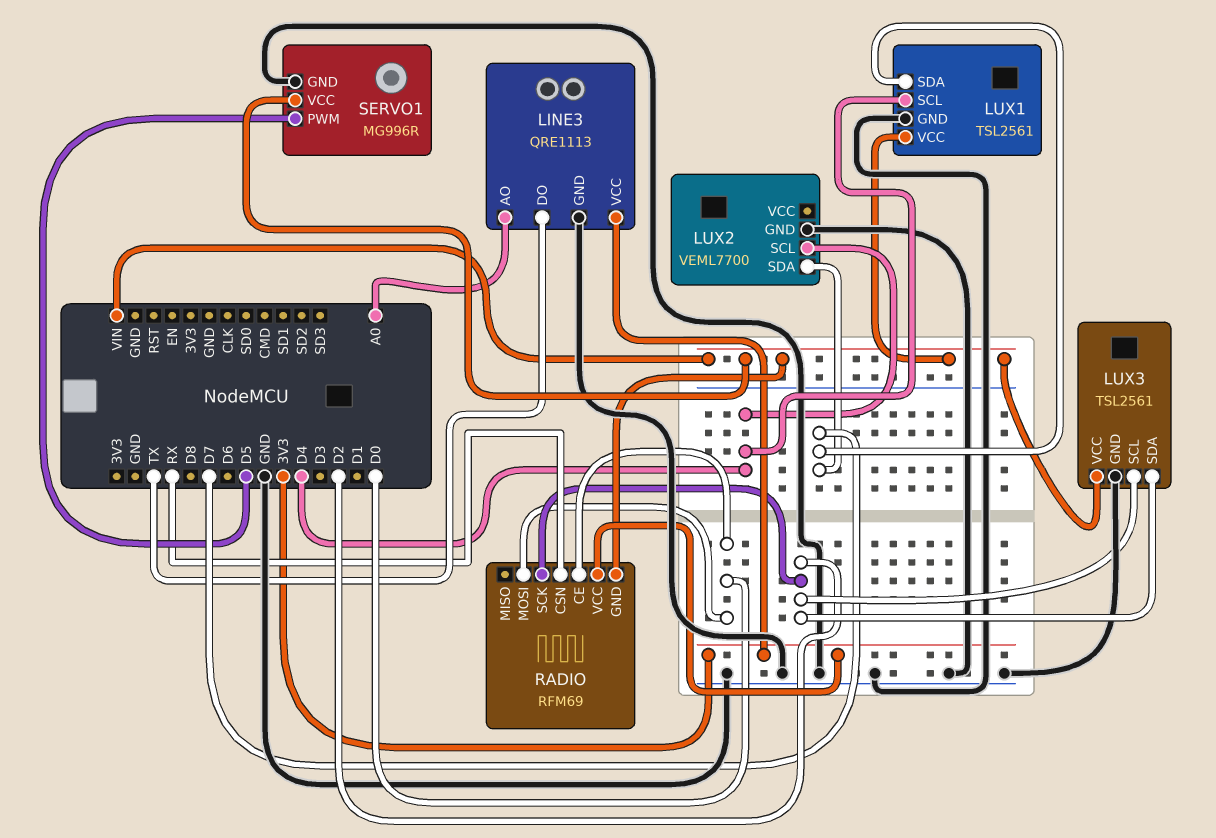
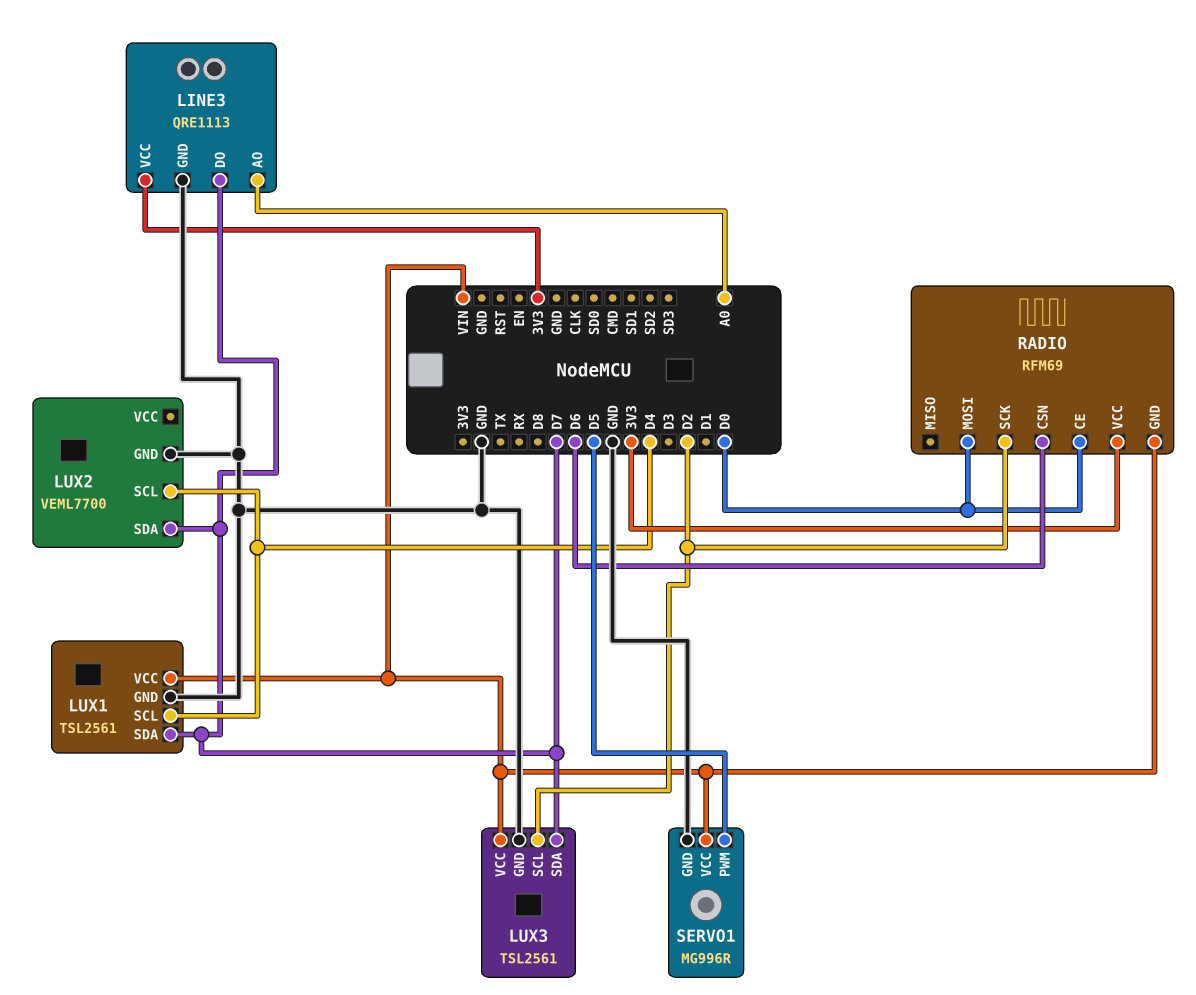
LINE3 pin DO: TX -> D7
LUX3 pin SDA: D2 -> D7
RADIO pin CSN: RX -> D6

